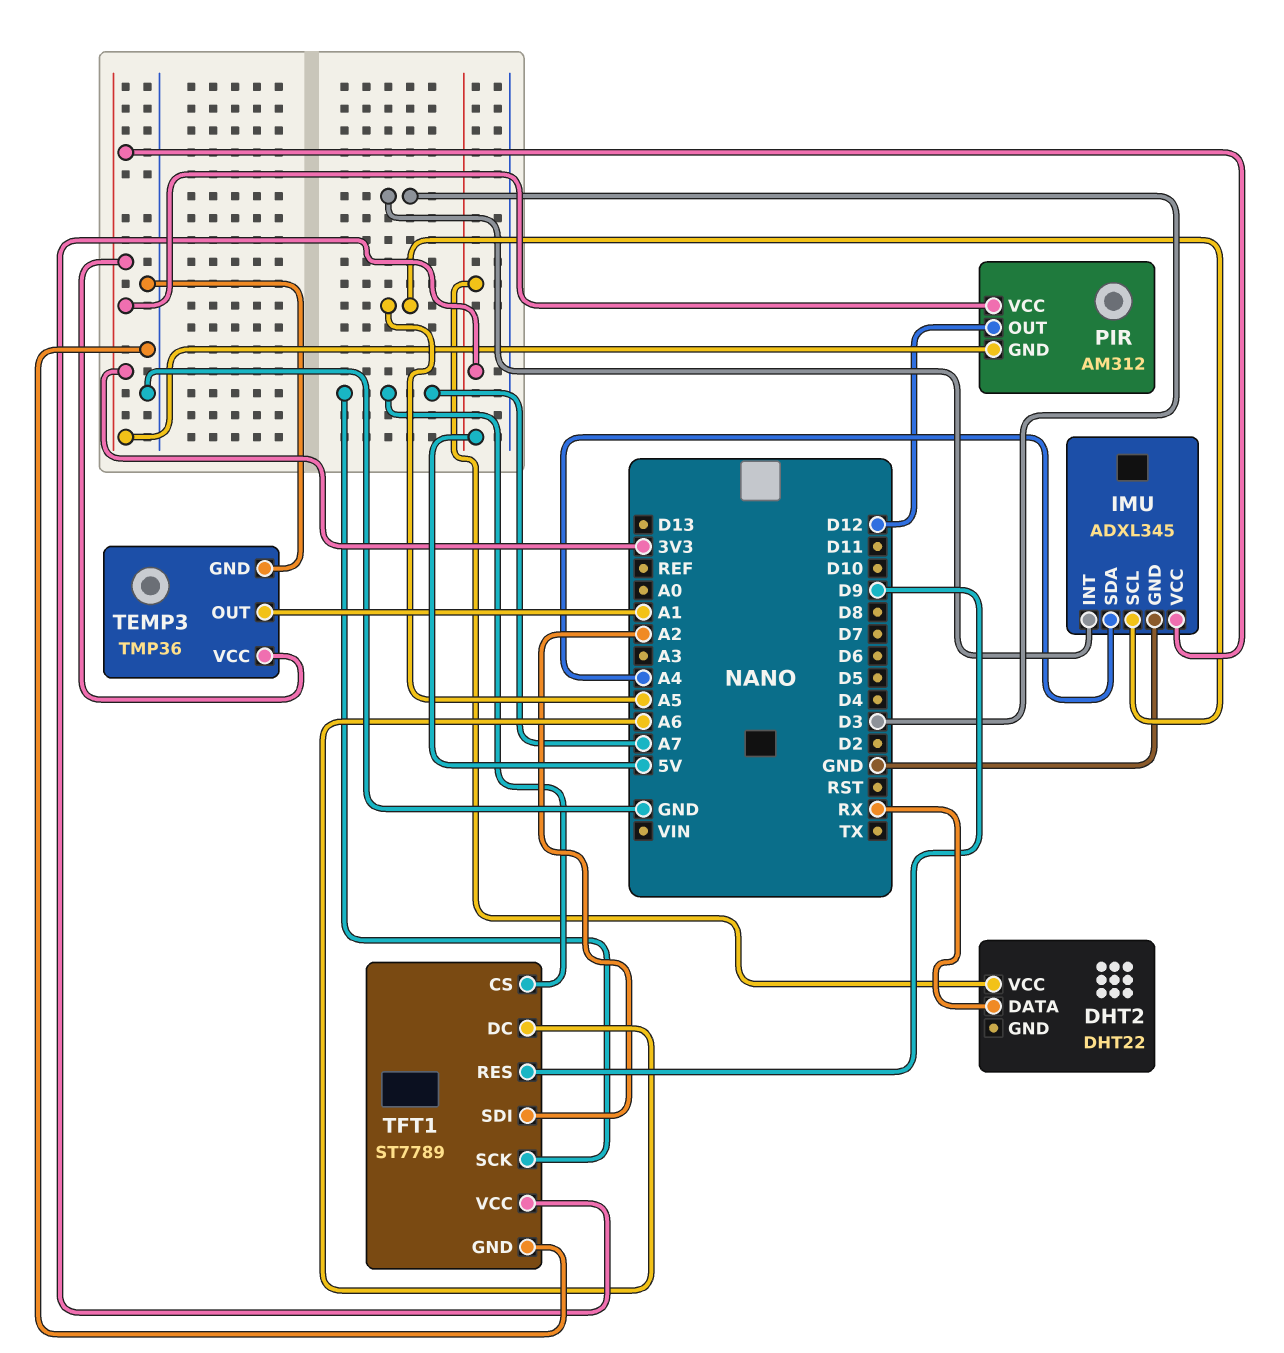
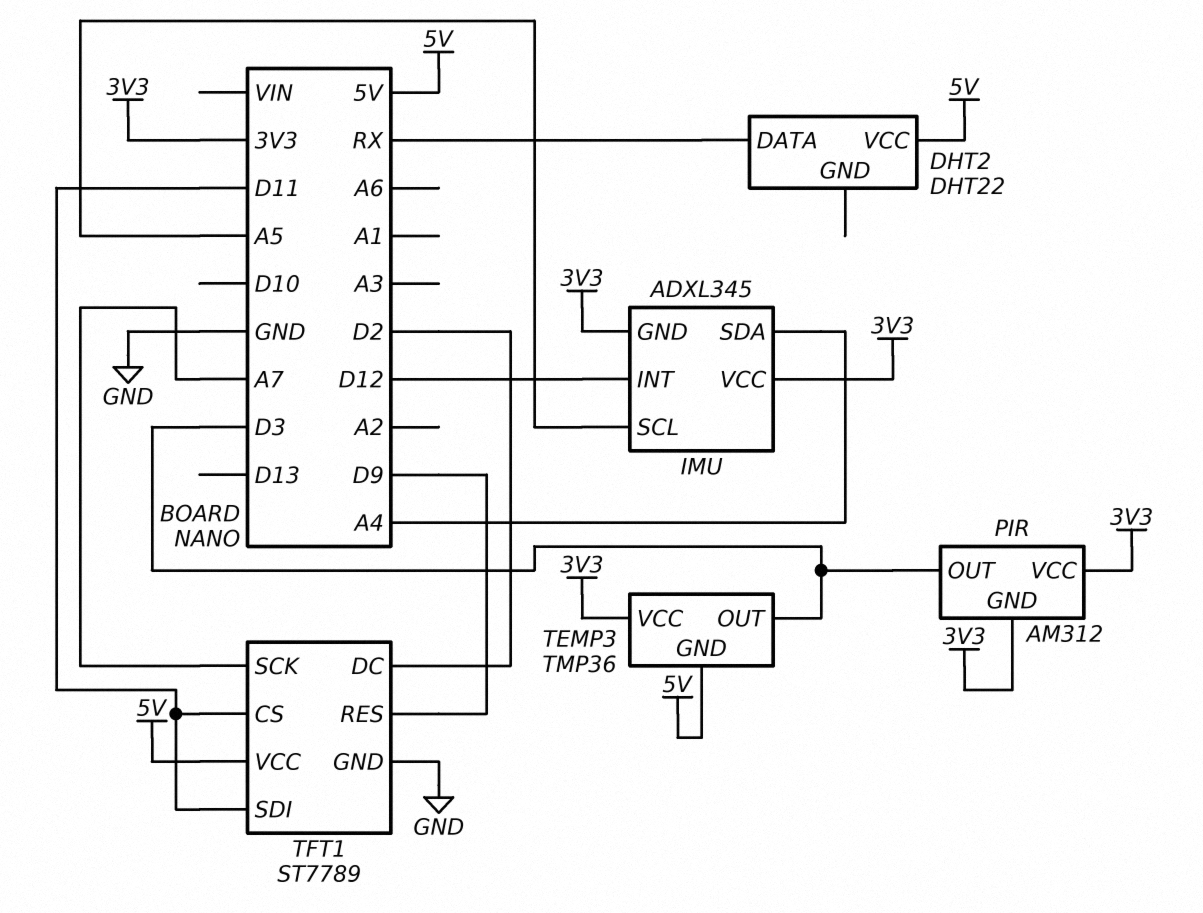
IMU pin GND: GND -> 3V3
IMU pin INT: D3 -> D12
PIR pin OUT: D12 -> D3
TEMP3 pin GND: GND -> 5V
TEMP3 pin OUT: A1 -> D3
TFT1 pin CS: A7 -> D11
TFT1 pin DC: A6 -> D2
TFT1 pin SDI: A2 -> D11

